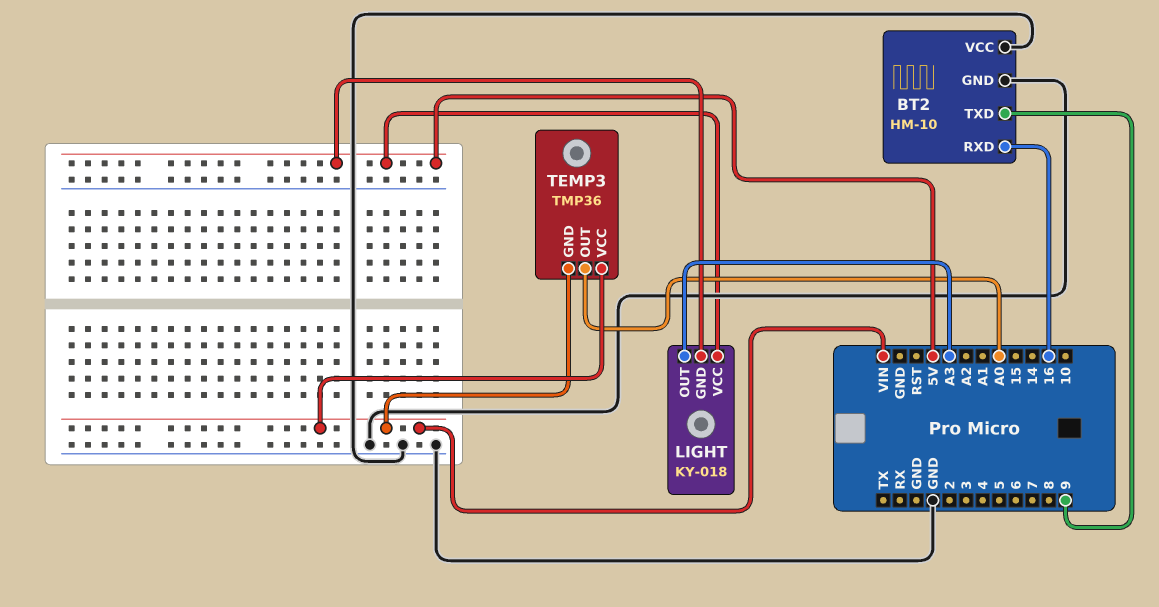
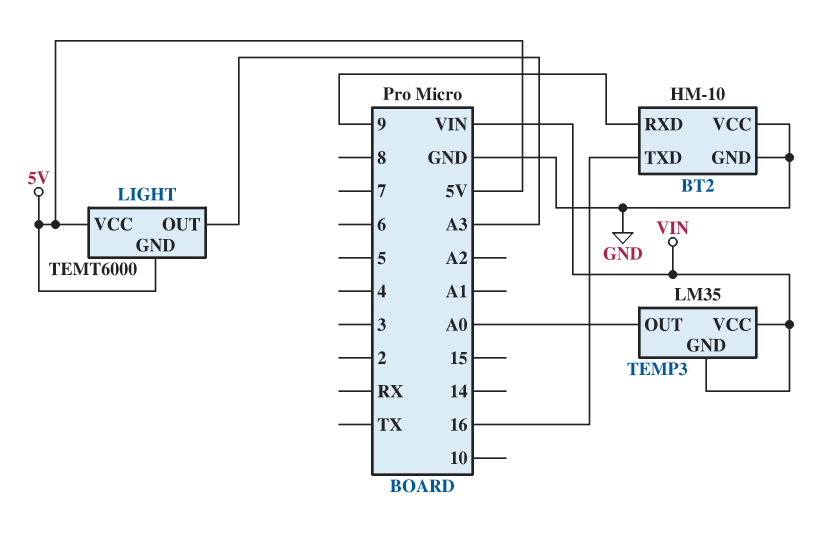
BT2 pin RXD: 16 -> 9
BT2 pin TXD: 9 -> 16
LIGHT: KY-018 -> TEMT6000
TEMP3: TMP36 -> LM35

